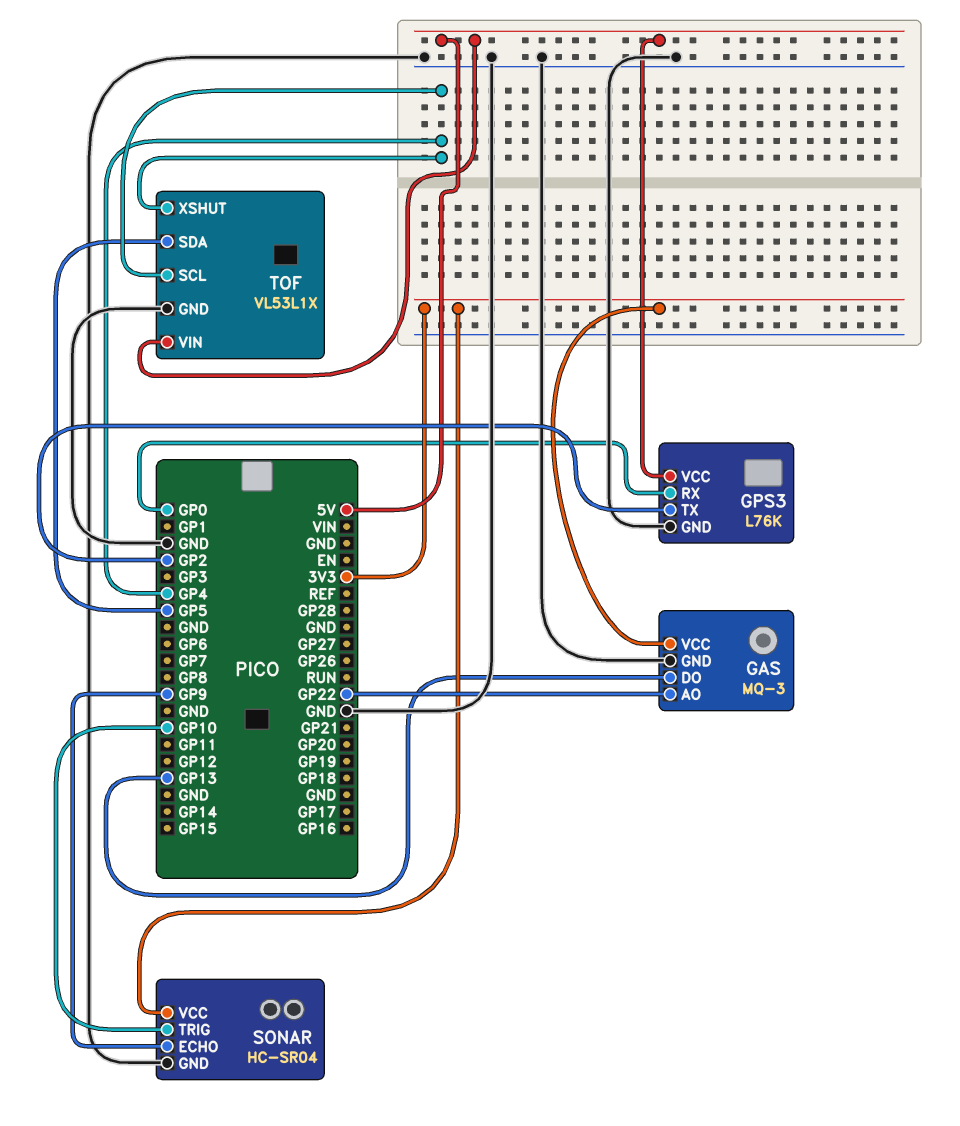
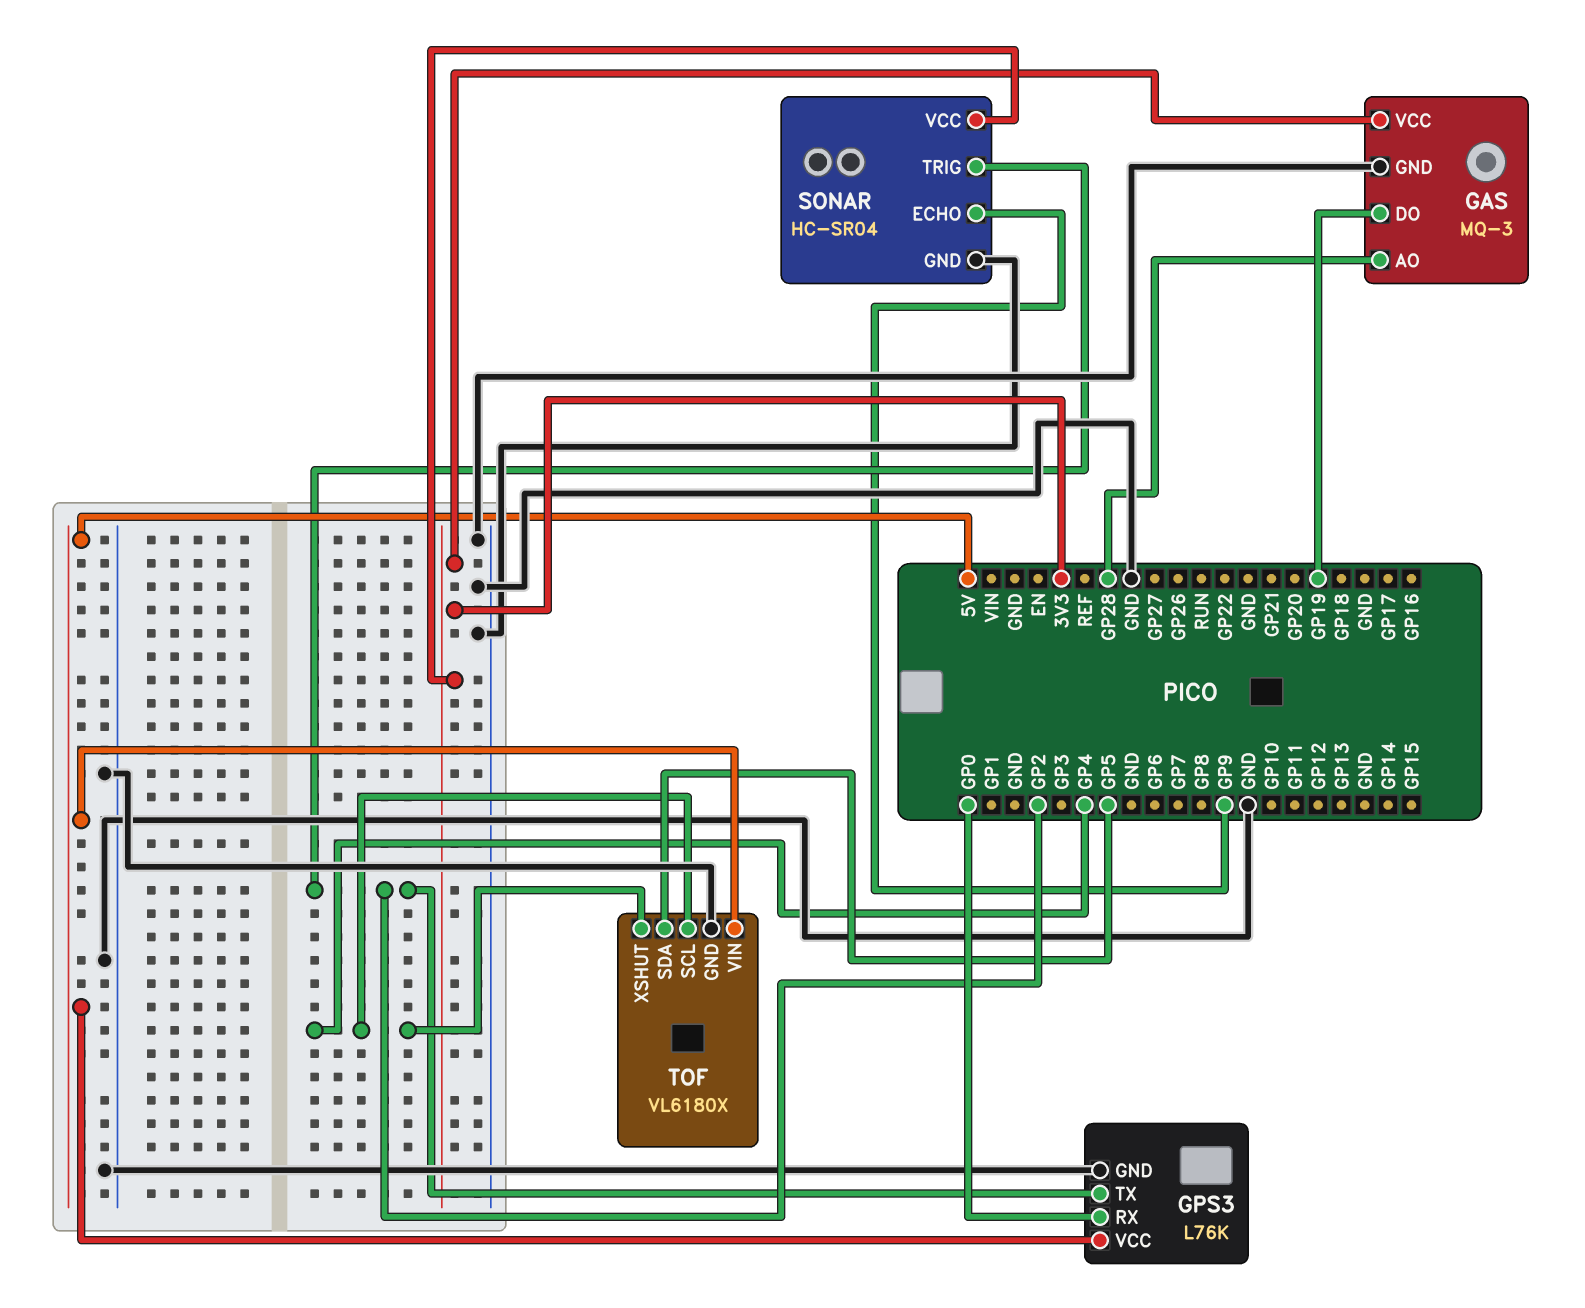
GAS pin AO: GP22 -> GP28
GAS pin DO: GP13 -> GP19
SONAR pin TRIG: GP10 -> GP2
TOF: VL53L1X -> VL6180X

